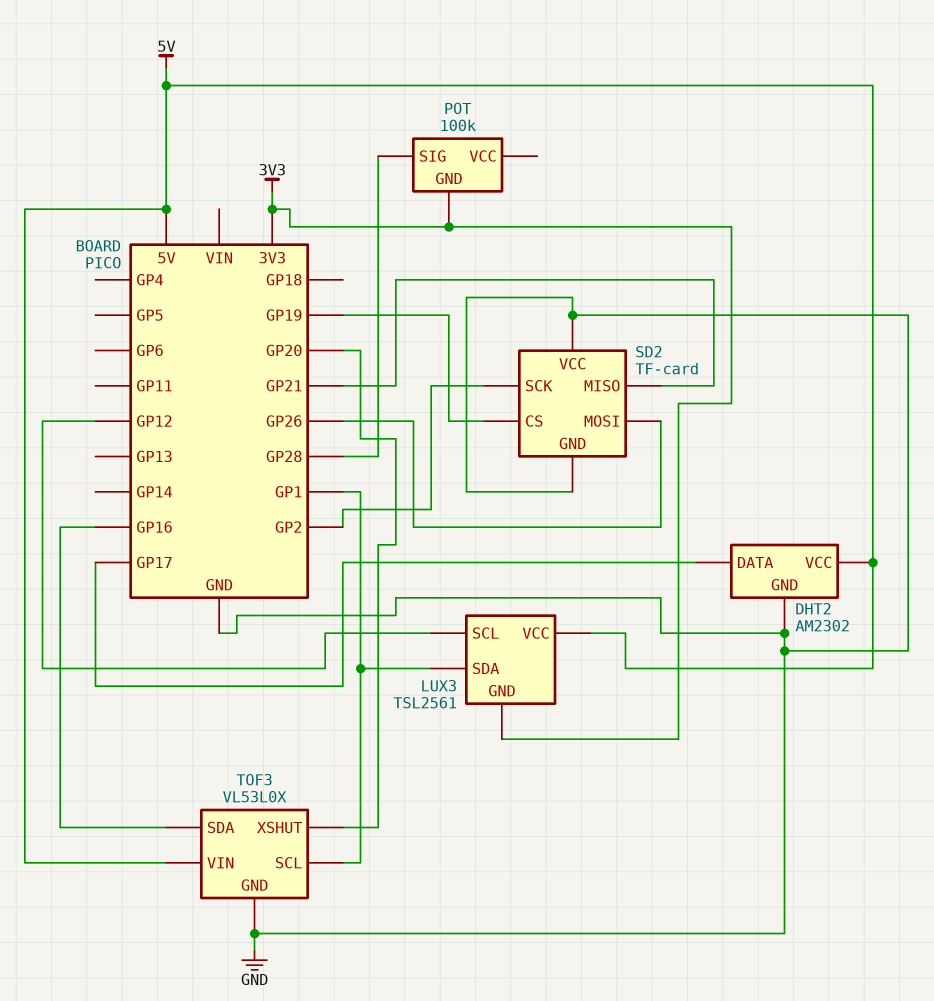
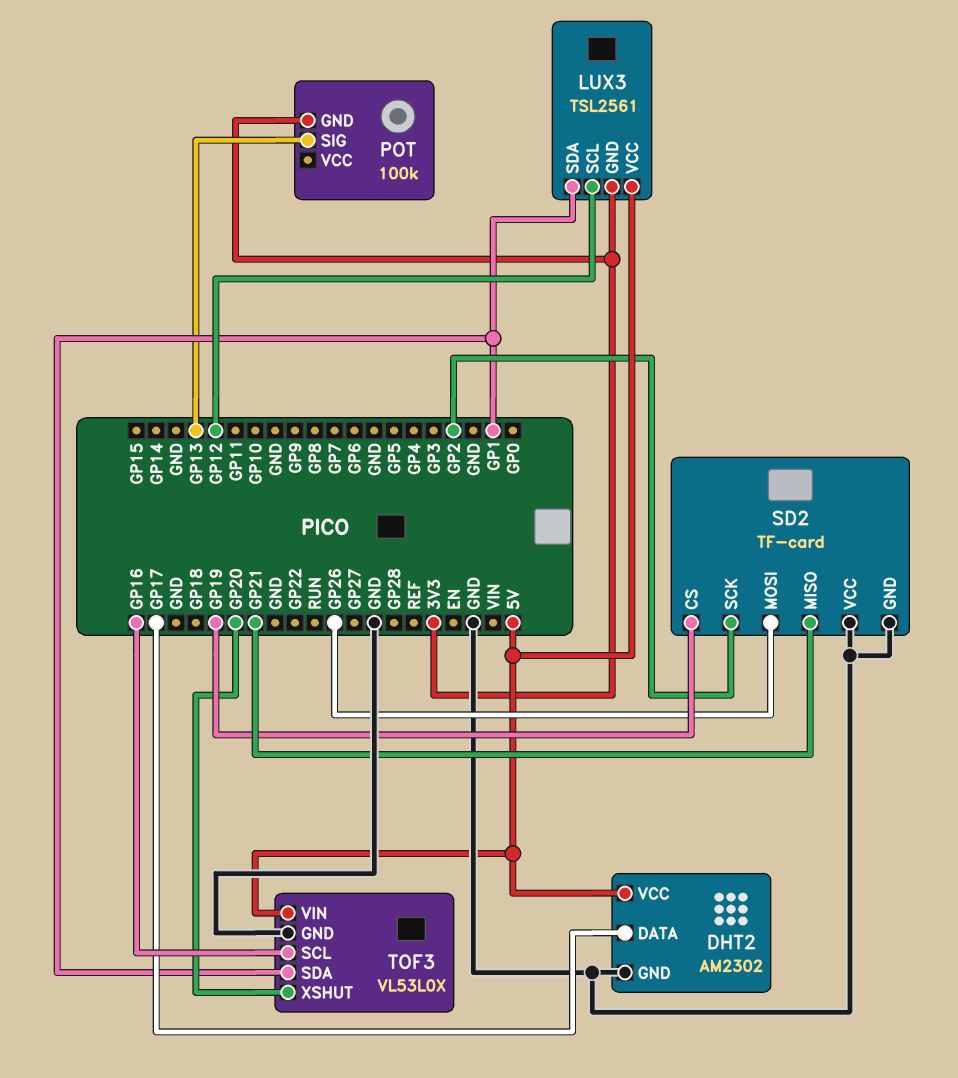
POT pin SIG: GP28 -> GP13
TOF3 pin SCL: GP1 -> GP16
TOF3 pin SDA: GP16 -> GP1

